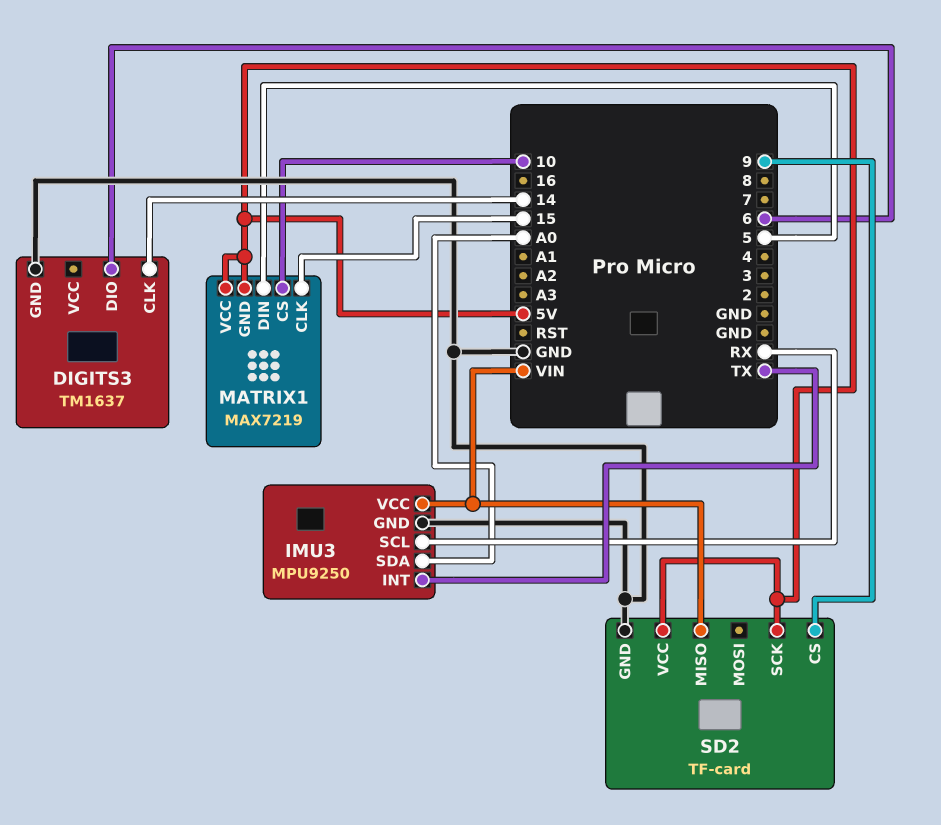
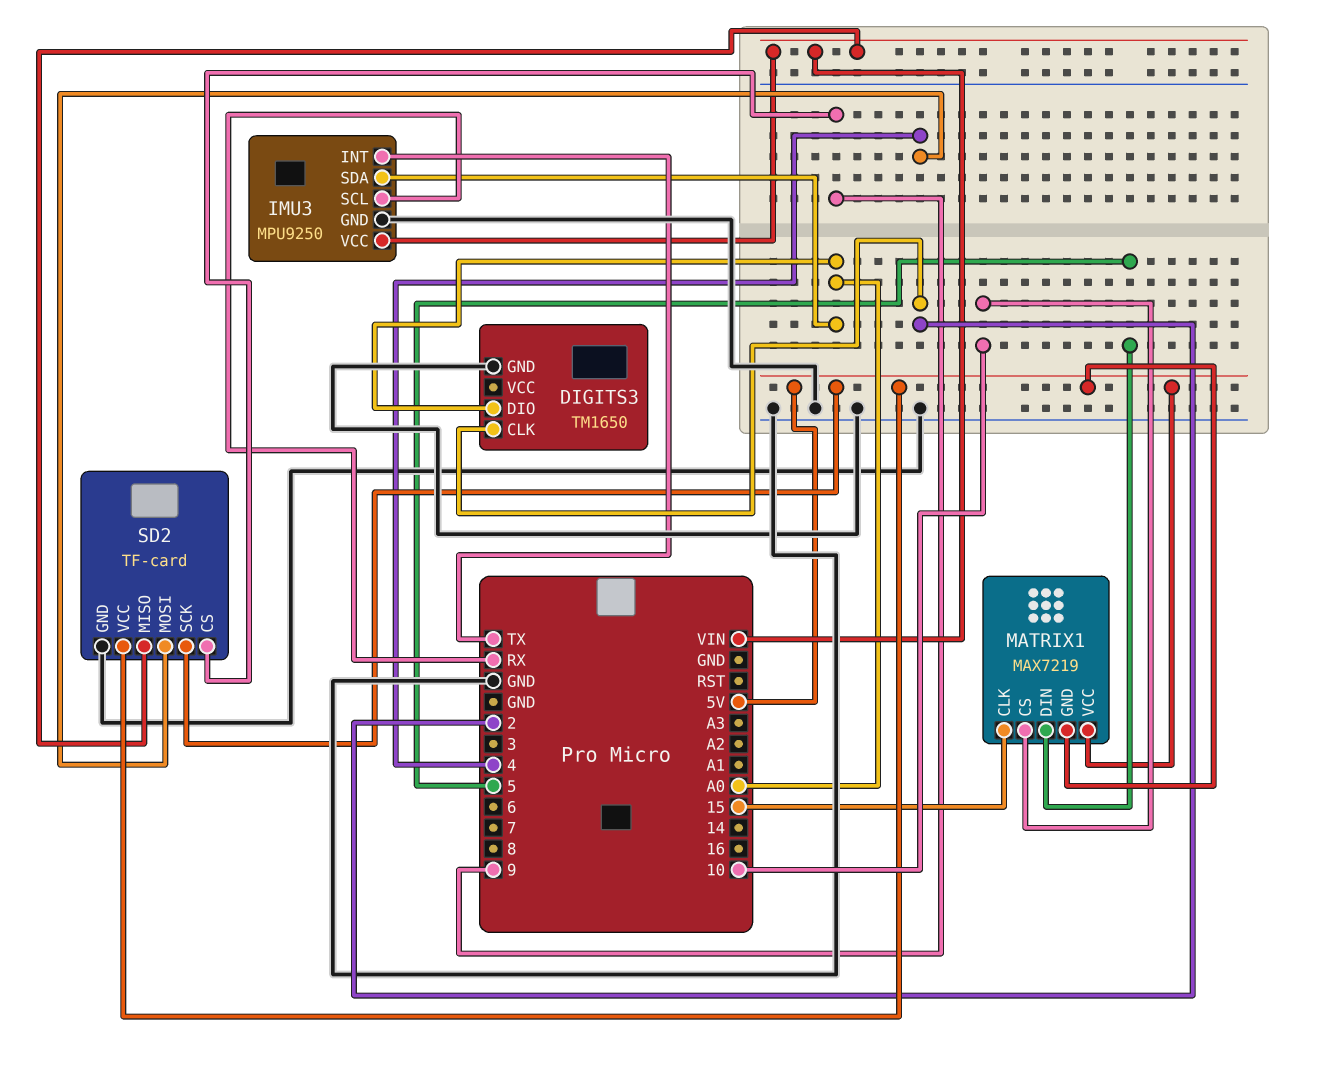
DIGITS3: TM1637 -> TM1650
DIGITS3 pin CLK: 14 -> 2
DIGITS3 pin DIO: 6 -> A0
SD2 pin MOSI: none -> 4

